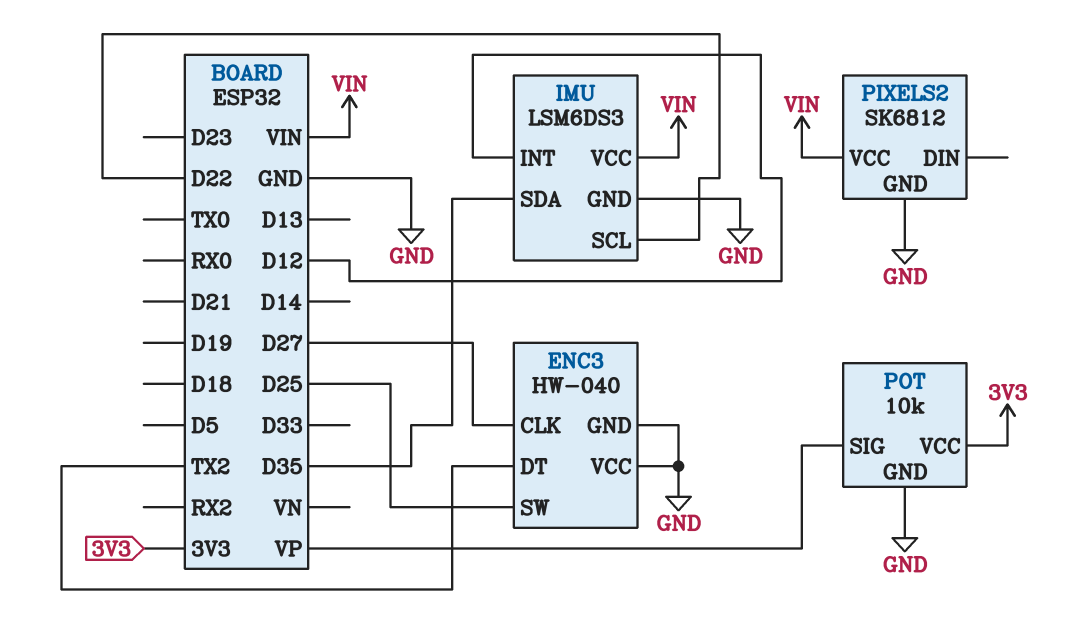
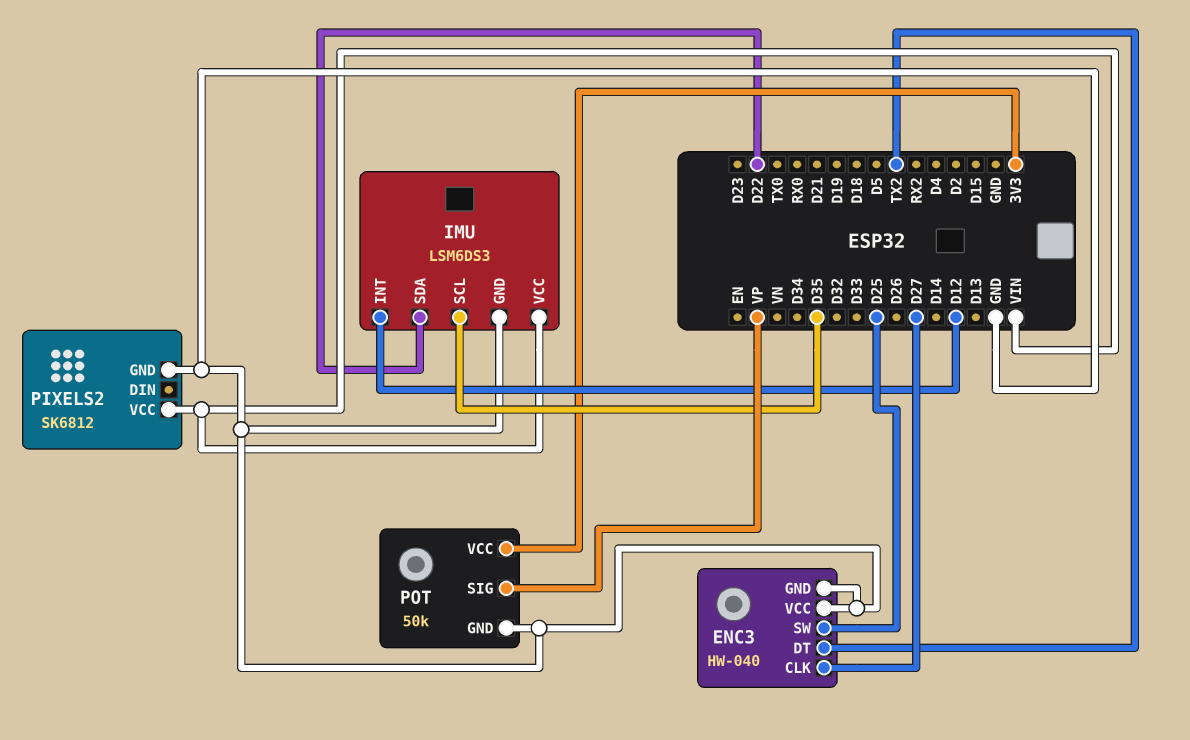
IMU pin SCL: D22 -> D35
IMU pin SDA: D35 -> D22
POT: 10k -> 50k

